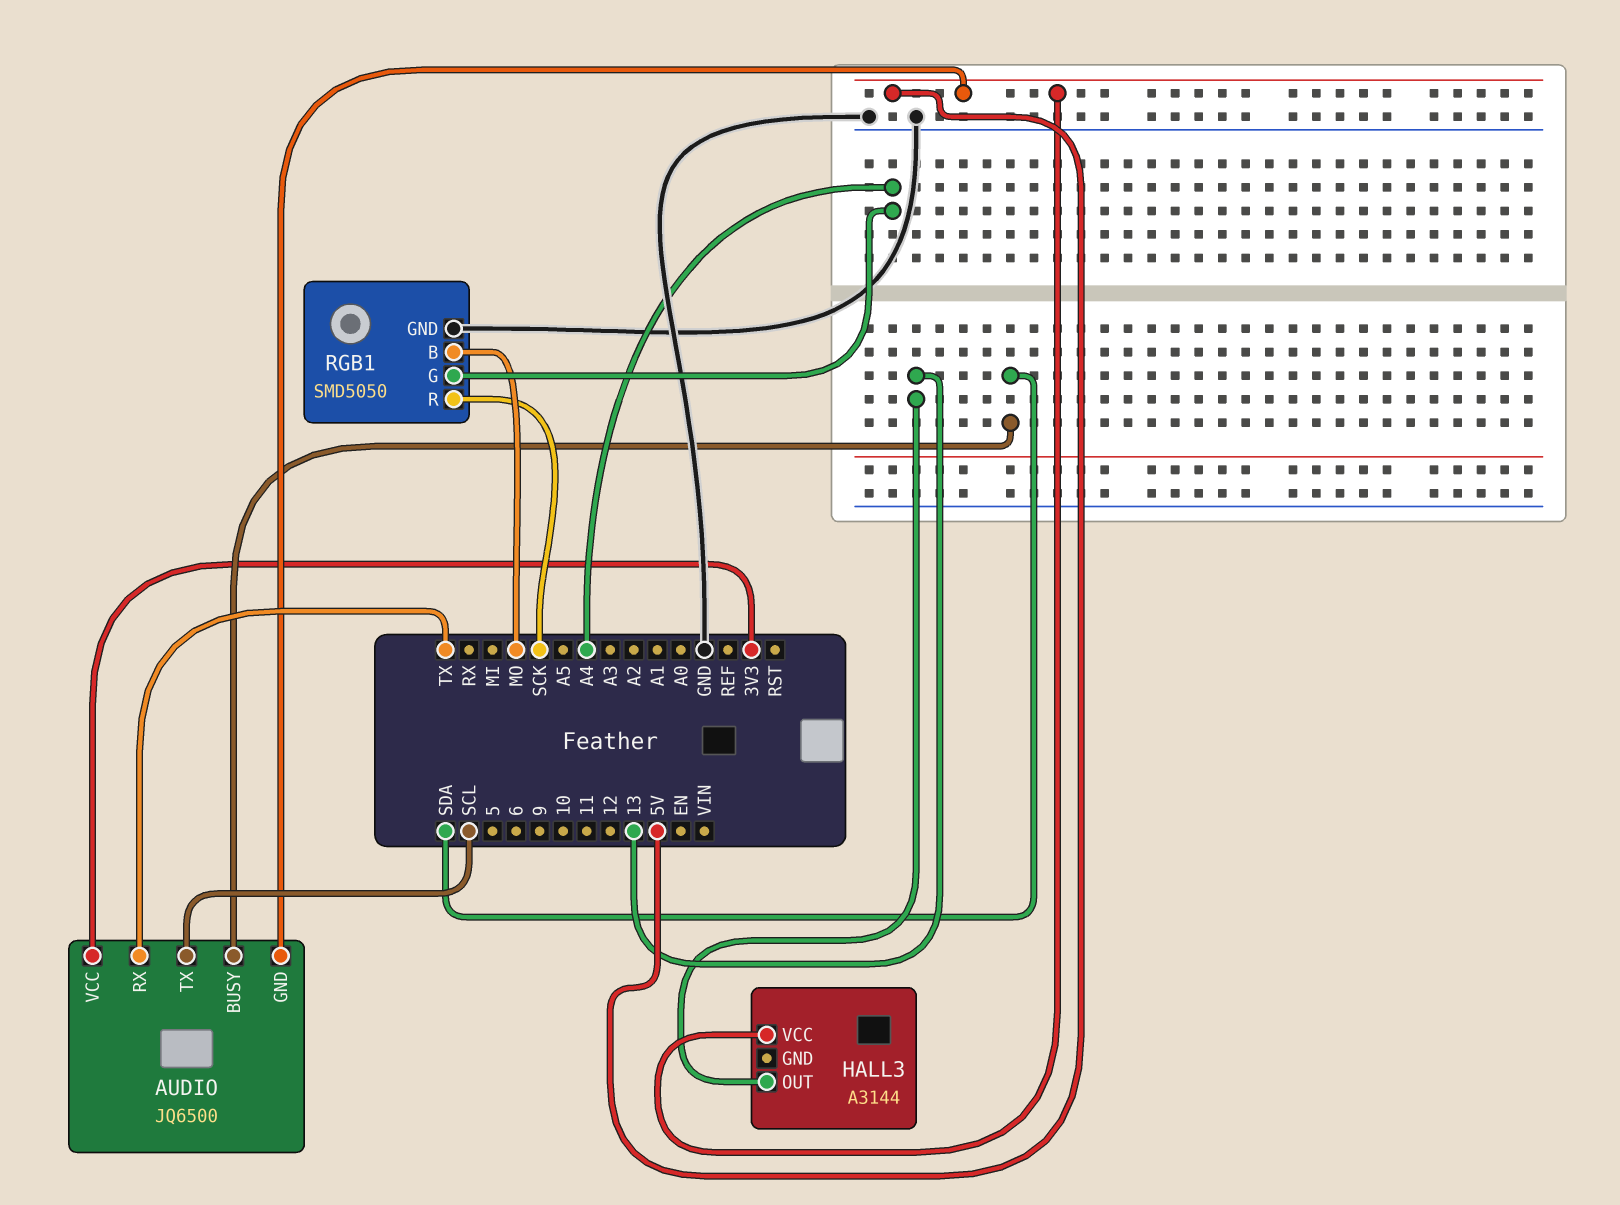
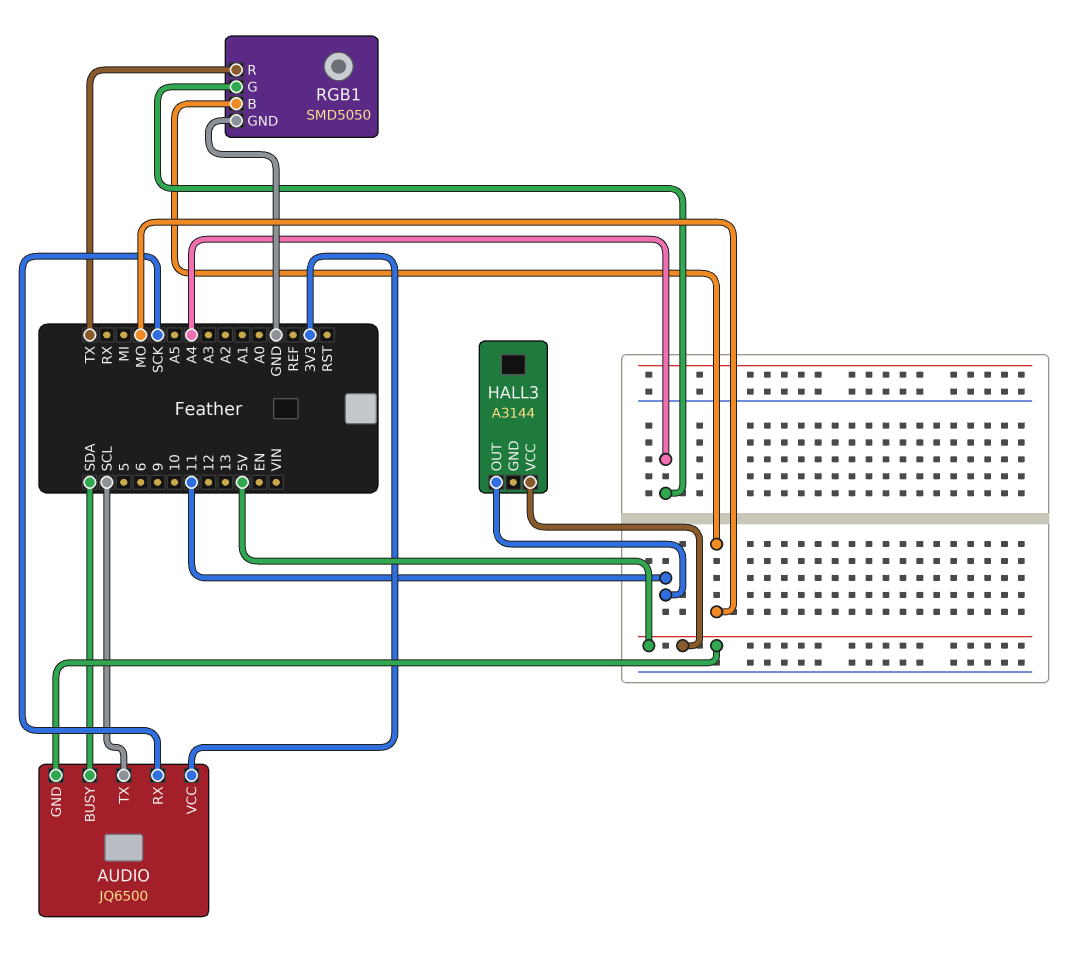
AUDIO pin RX: TX -> SCK
HALL3 pin OUT: 13 -> 11
RGB1 pin R: SCK -> TX

